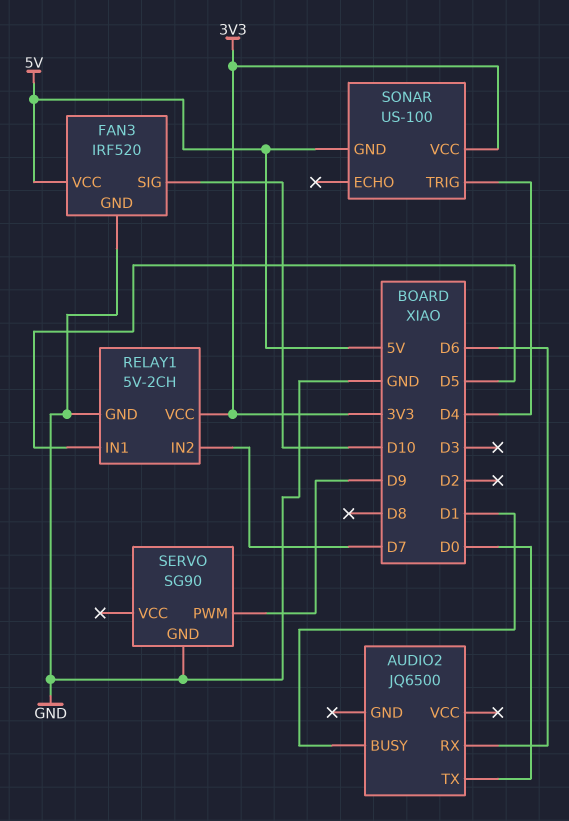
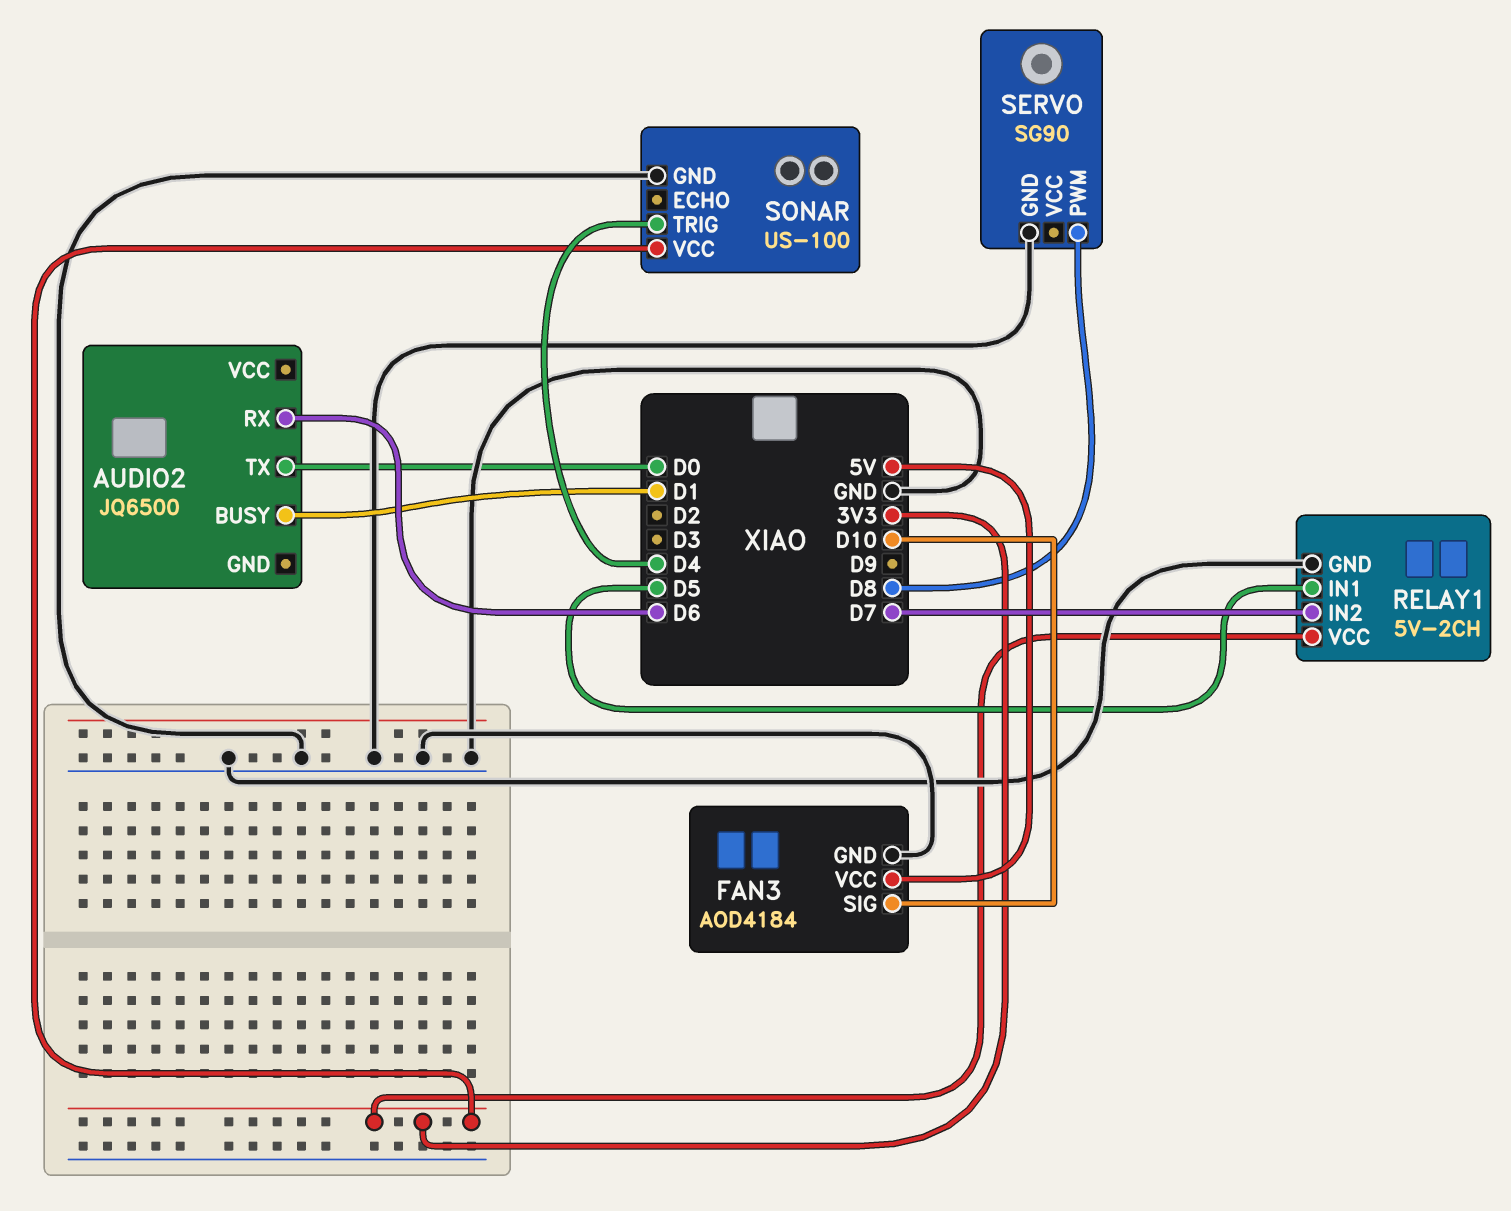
FAN3: IRF520 -> AOD4184
SERVO pin PWM: D9 -> D8
SONAR pin GND: 5V -> GND

